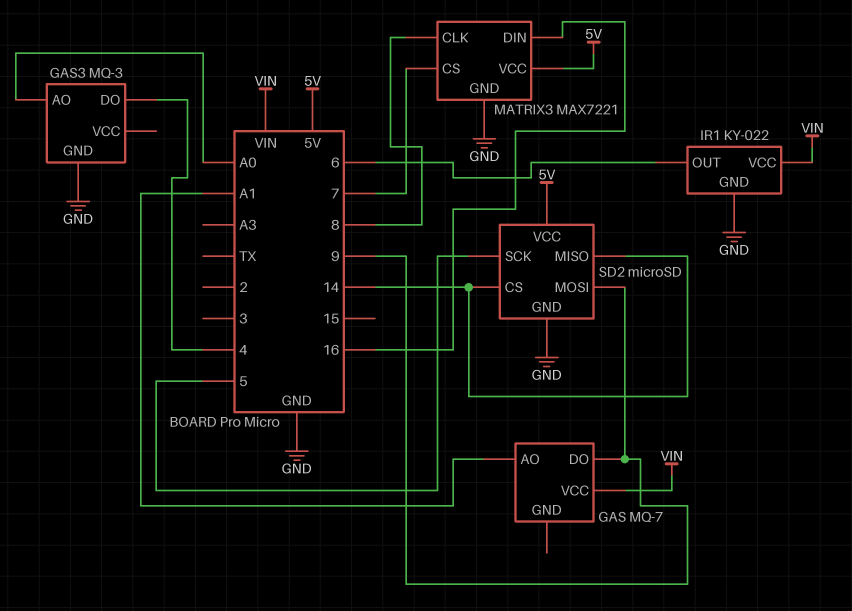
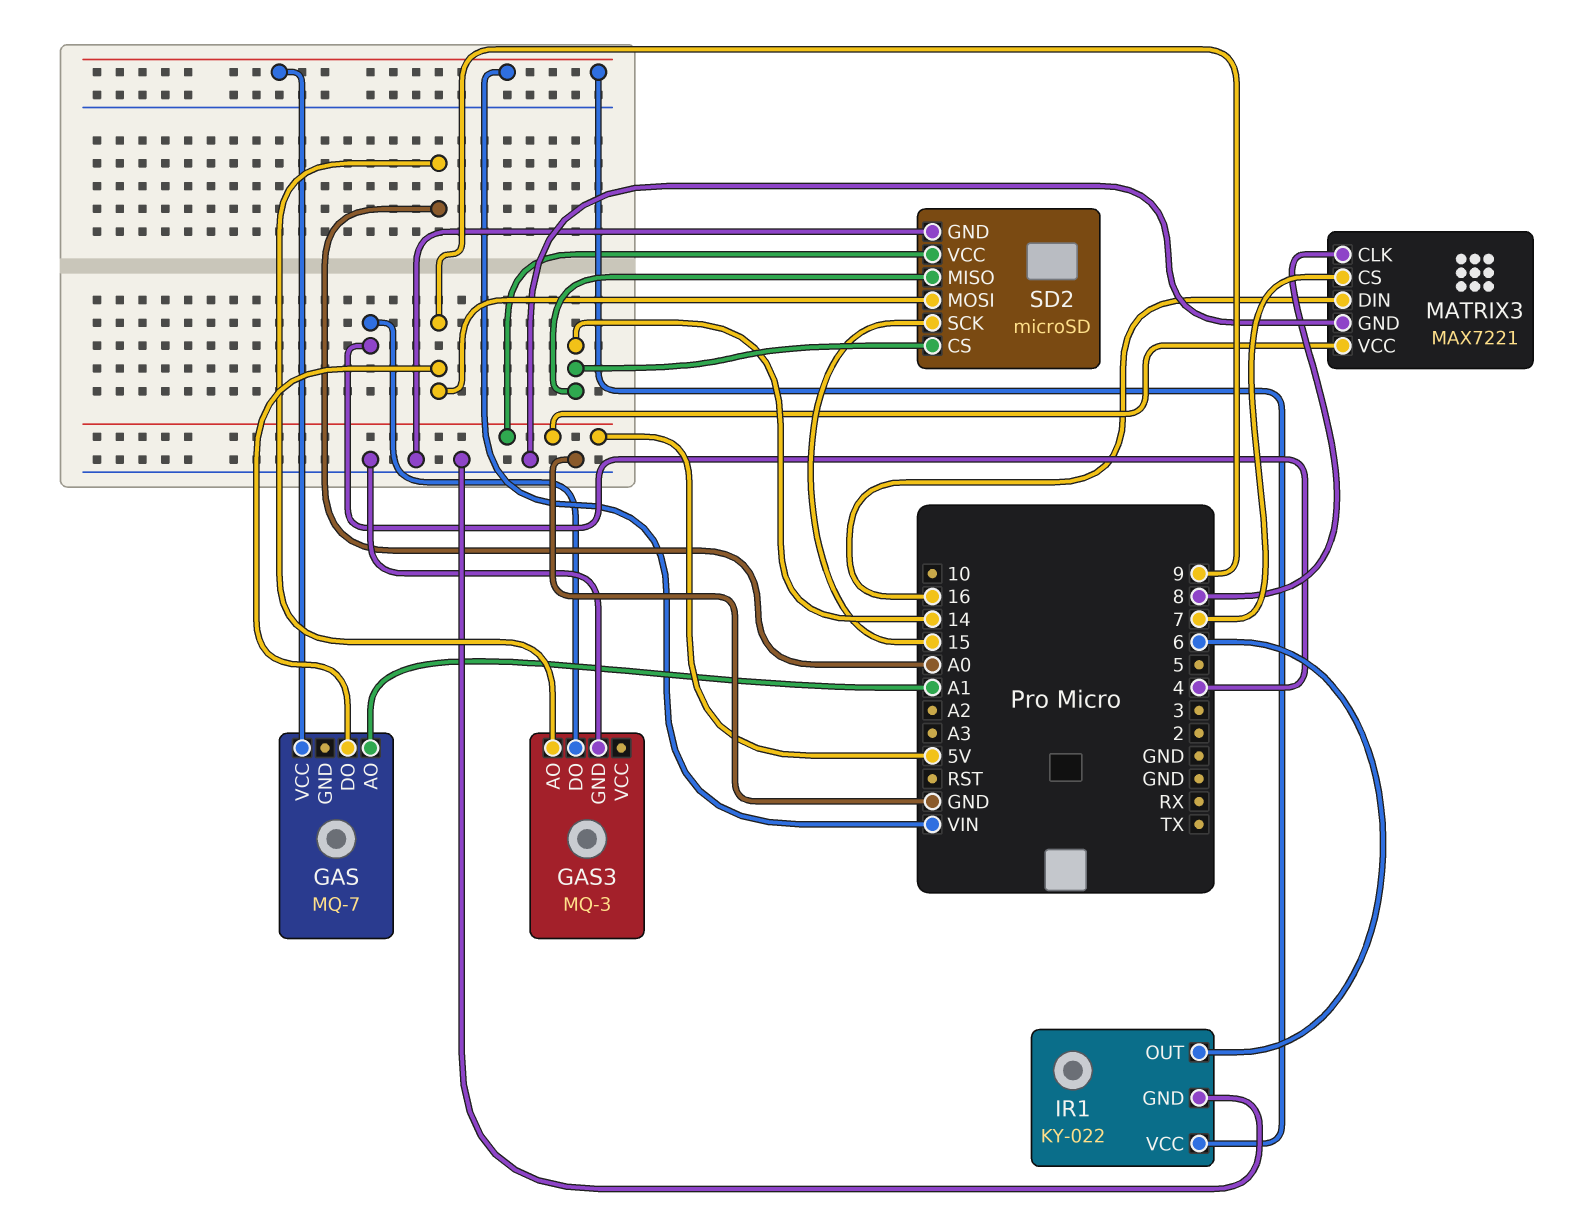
SD2 pin SCK: 5 -> 15

